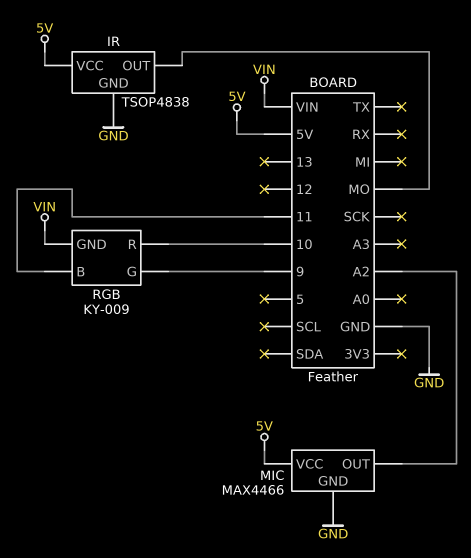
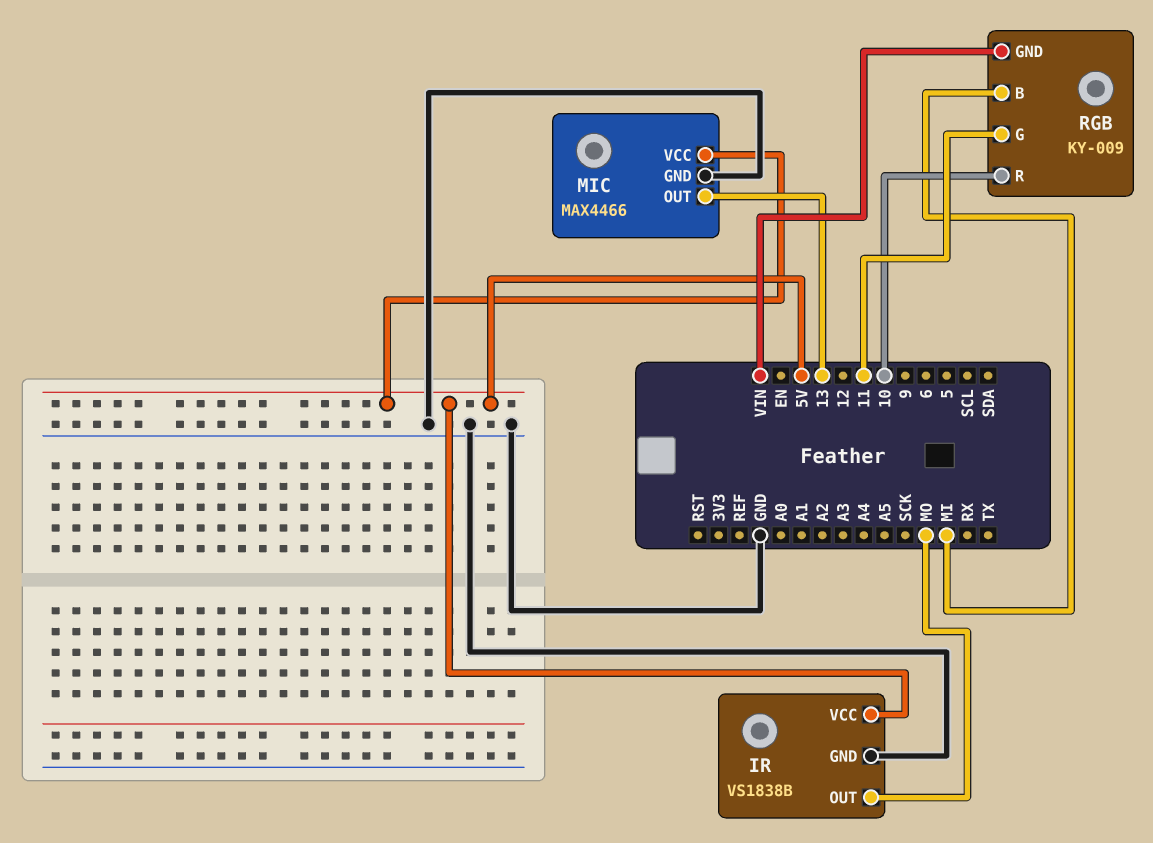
IR: TSOP4838 -> VS1838B
MIC pin OUT: A2 -> 13
RGB pin B: 11 -> MI
RGB pin G: 9 -> 11

